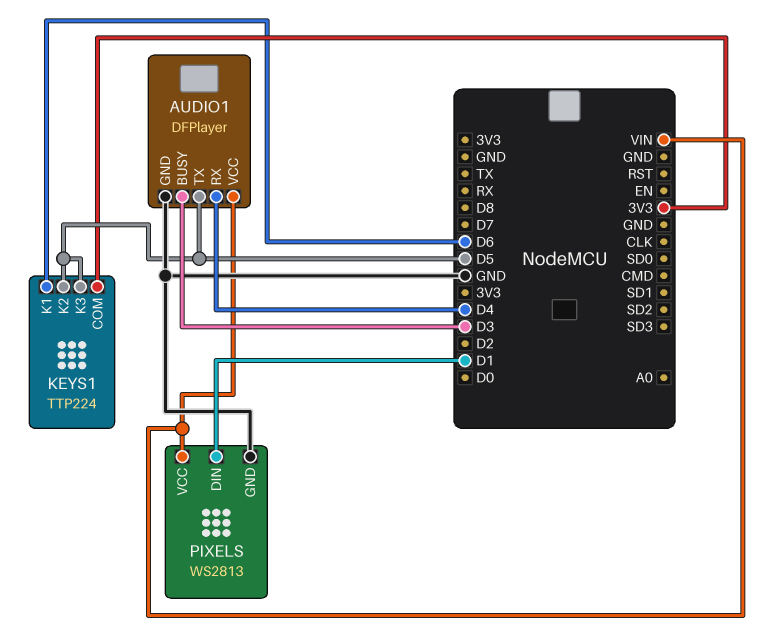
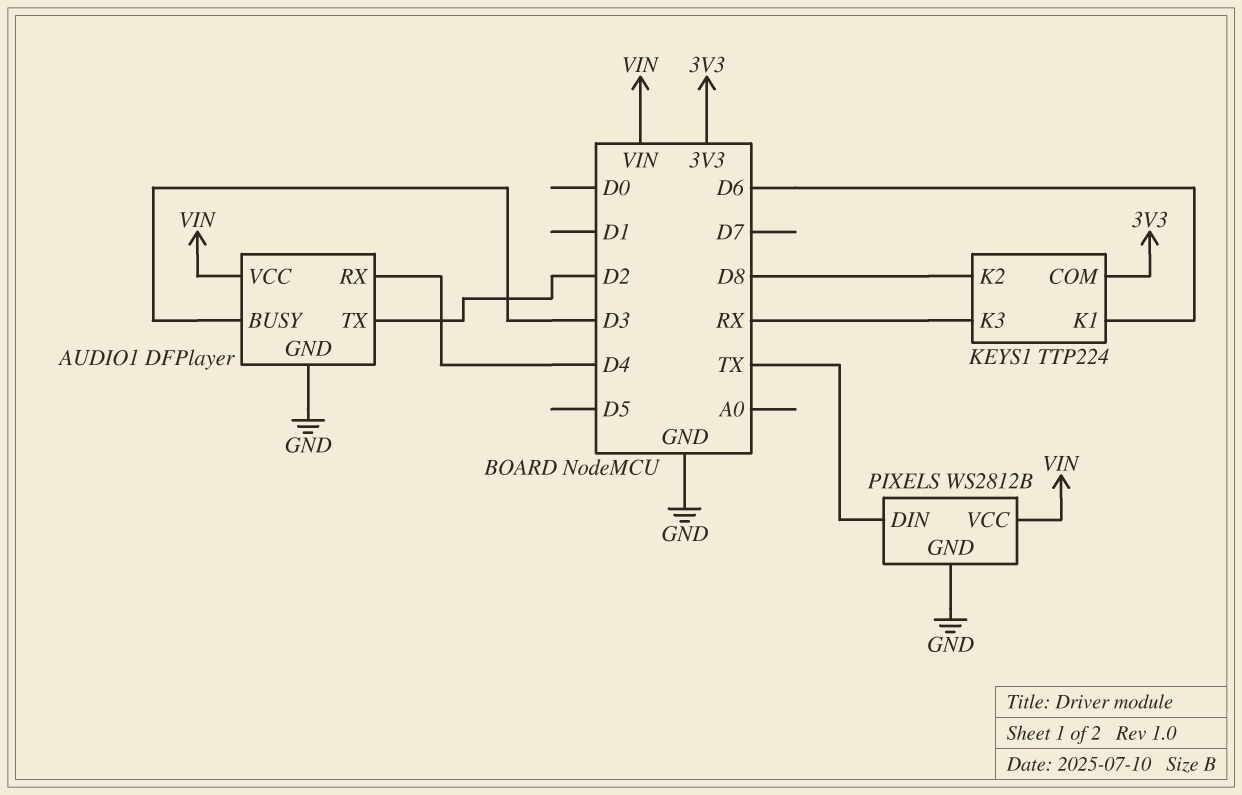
AUDIO1 pin TX: D5 -> D2
KEYS1 pin K2: D5 -> D8
KEYS1 pin K3: D5 -> RX
PIXELS: WS2813 -> WS2812B
PIXELS pin DIN: D1 -> TX

